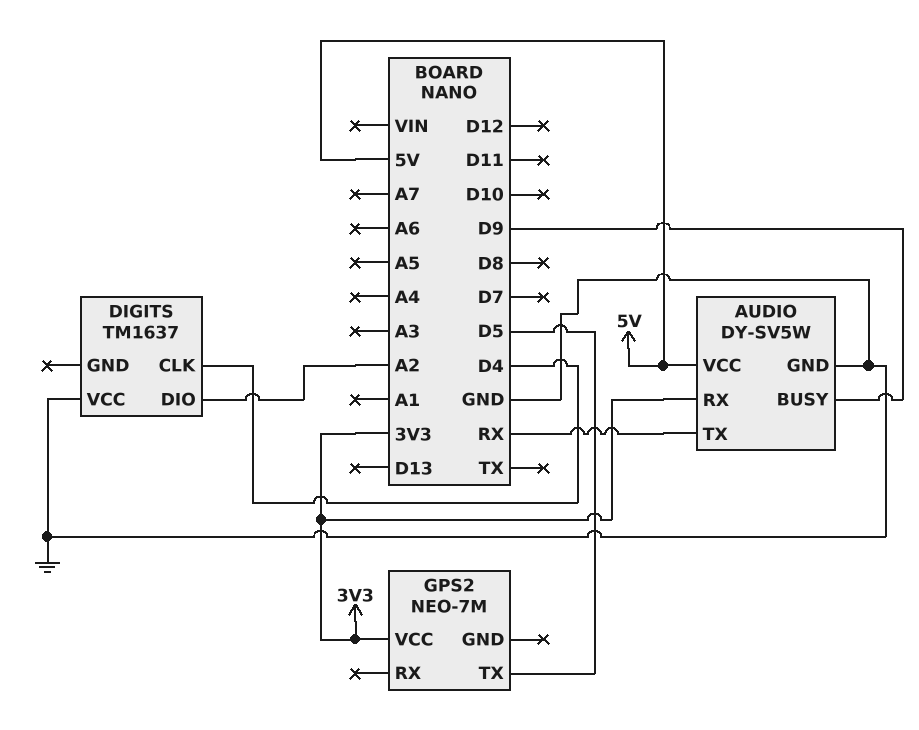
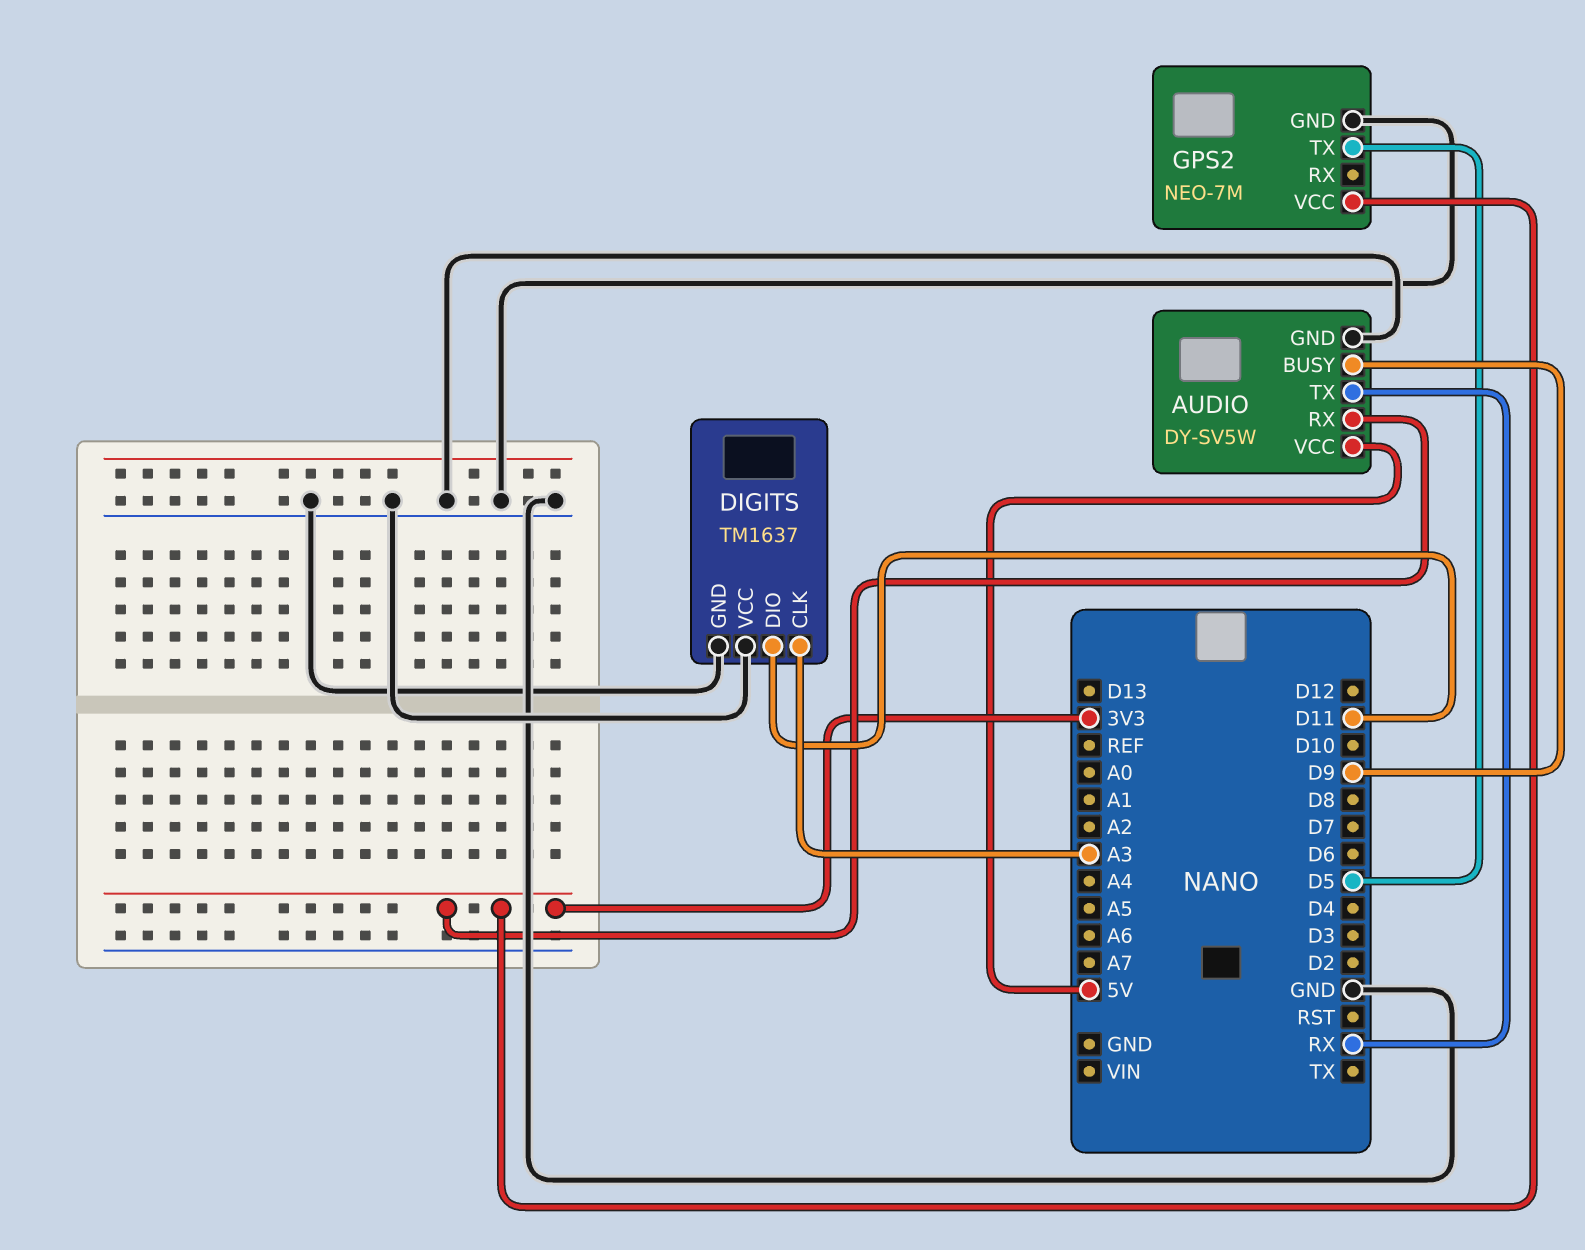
DIGITS pin CLK: D4 -> A3
DIGITS pin DIO: A2 -> D11
DIGITS pin GND: none -> GND
GPS2 pin GND: none -> GND

